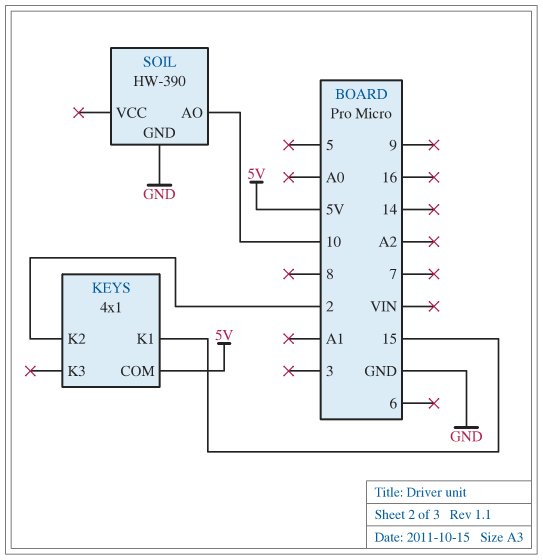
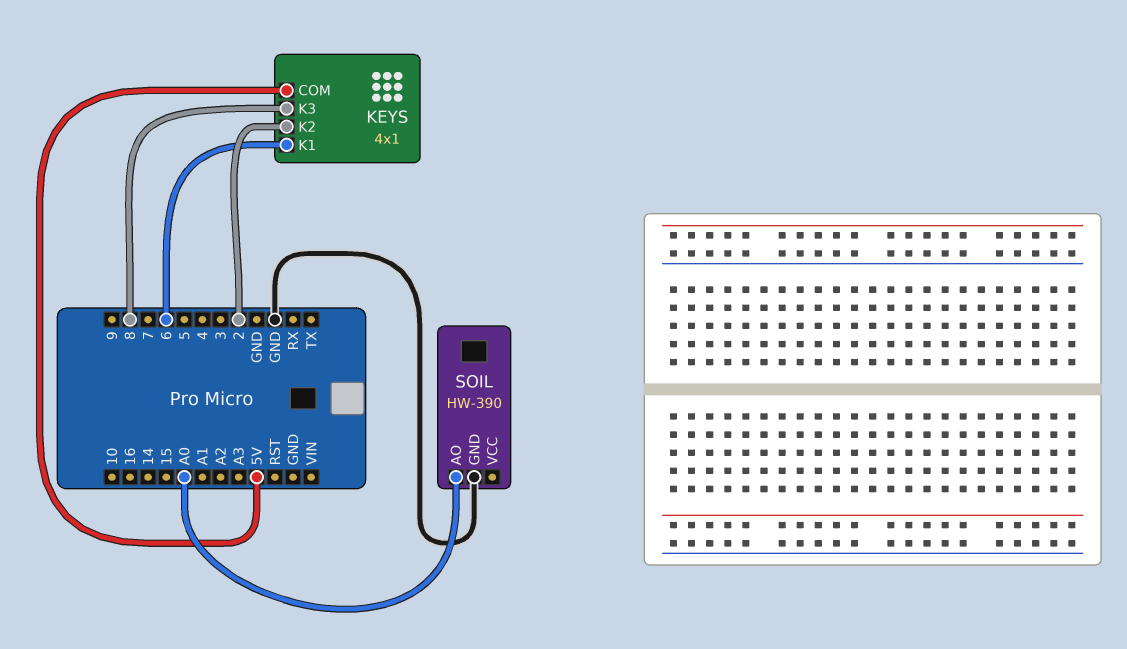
KEYS pin K1: 15 -> 6
KEYS pin K3: none -> 8
SOIL pin AO: 10 -> A0

